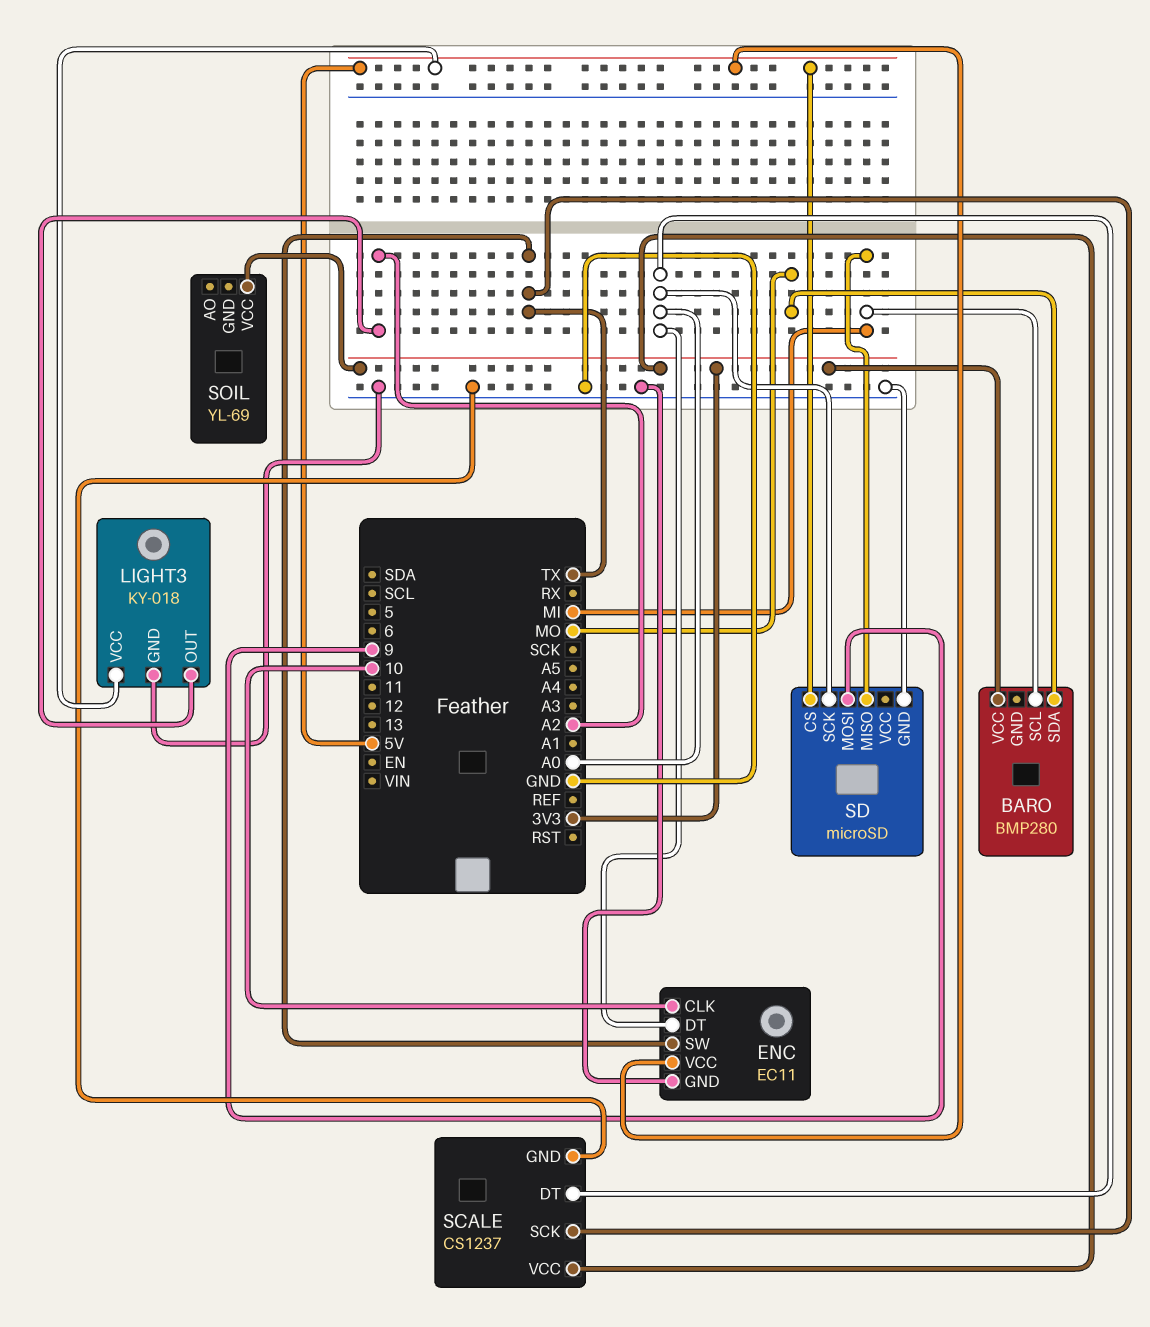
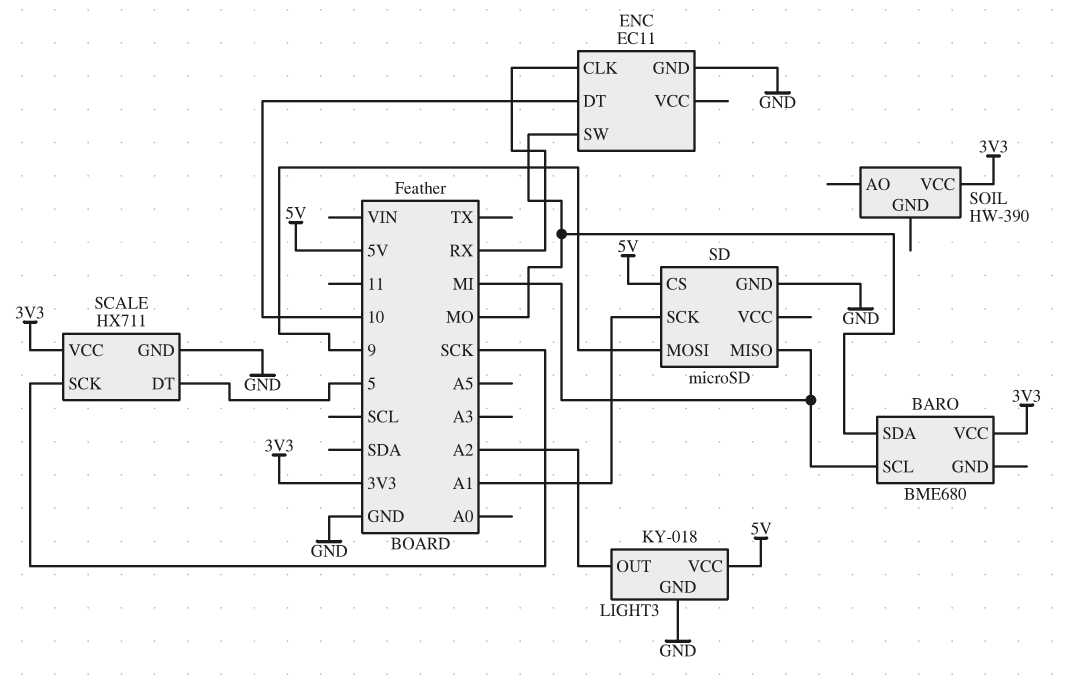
BARO: BMP280 -> BME680
ENC pin CLK: 10 -> RX
ENC pin DT: A0 -> 10
ENC pin SW: TX -> MO
ENC pin VCC: 5V -> none
SCALE: CS1237 -> HX711
SCALE pin DT: A0 -> 5
SCALE pin SCK: TX -> SCK
SD pin SCK: A0 -> A1
SOIL: YL-69 -> HW-390

